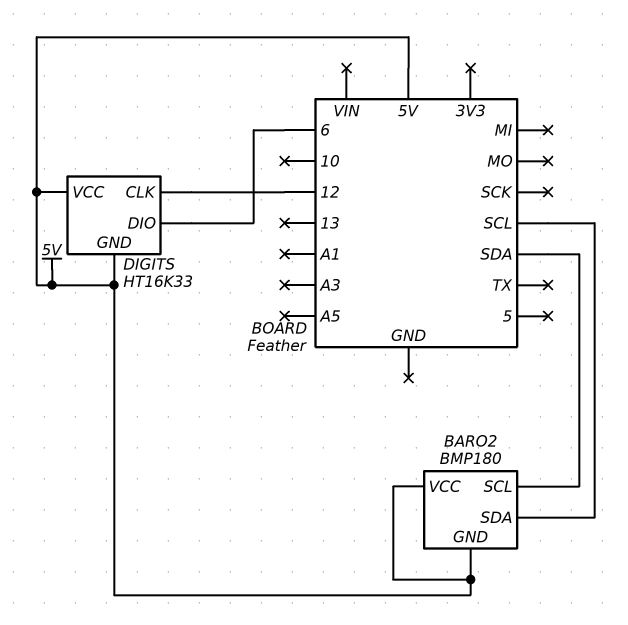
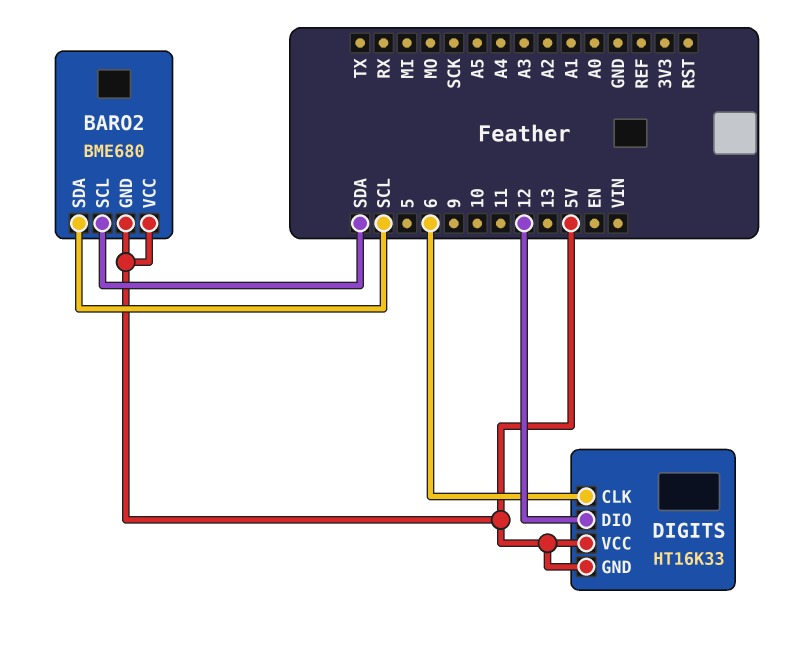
BARO2: BMP180 -> BME680
DIGITS pin CLK: 12 -> 6
DIGITS pin DIO: 6 -> 12

